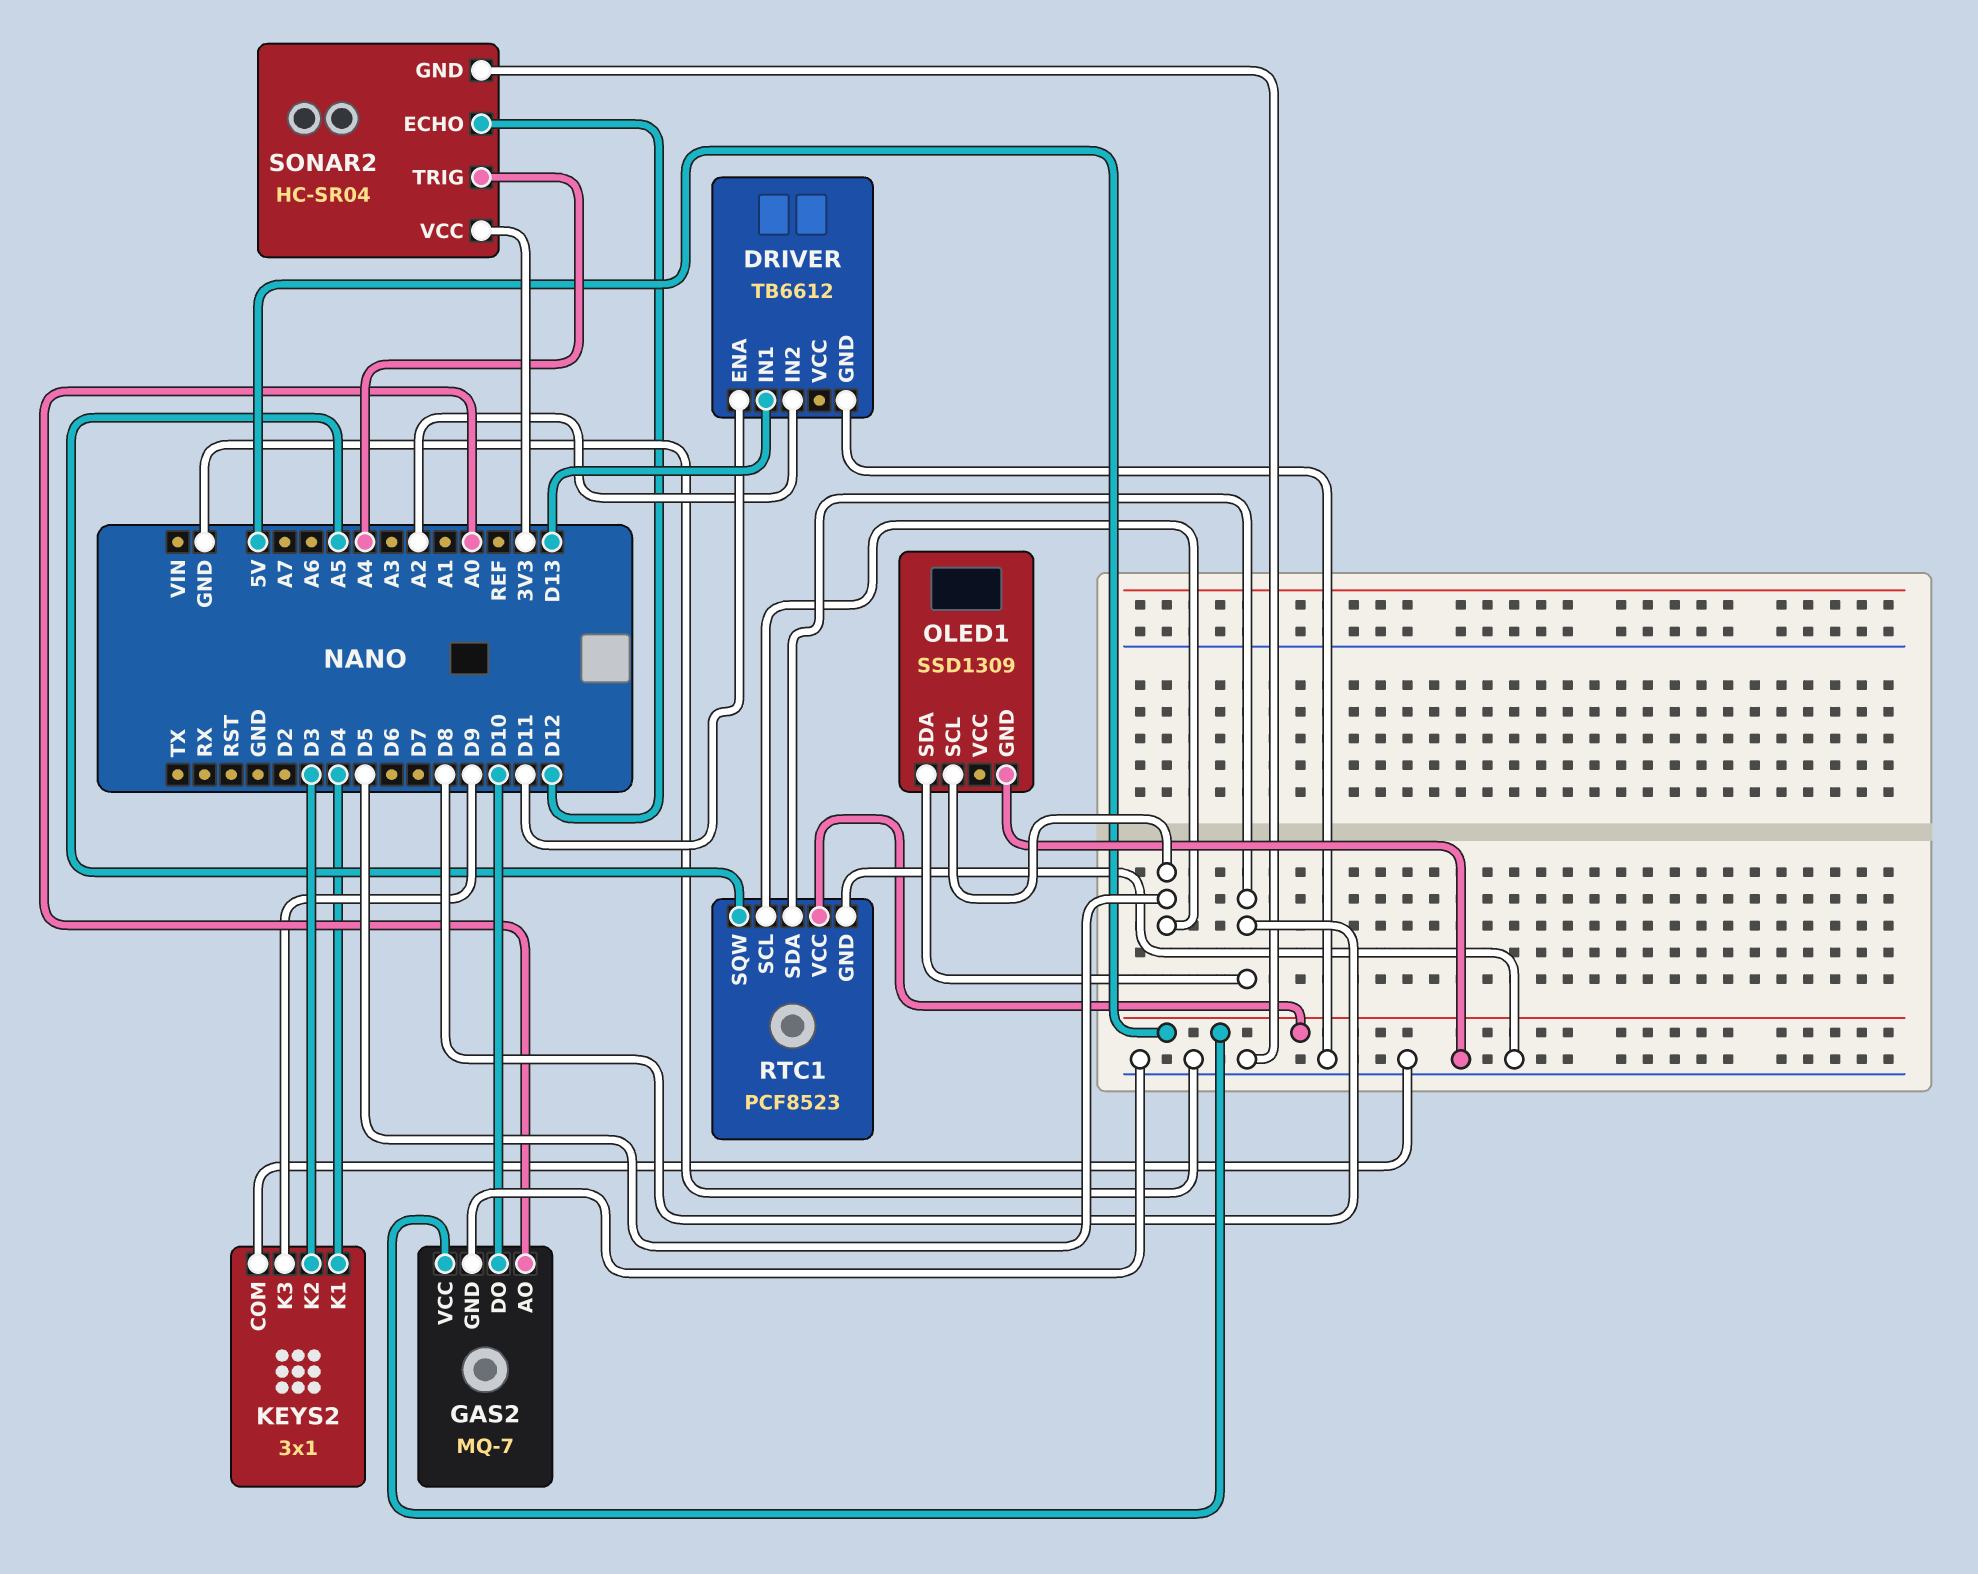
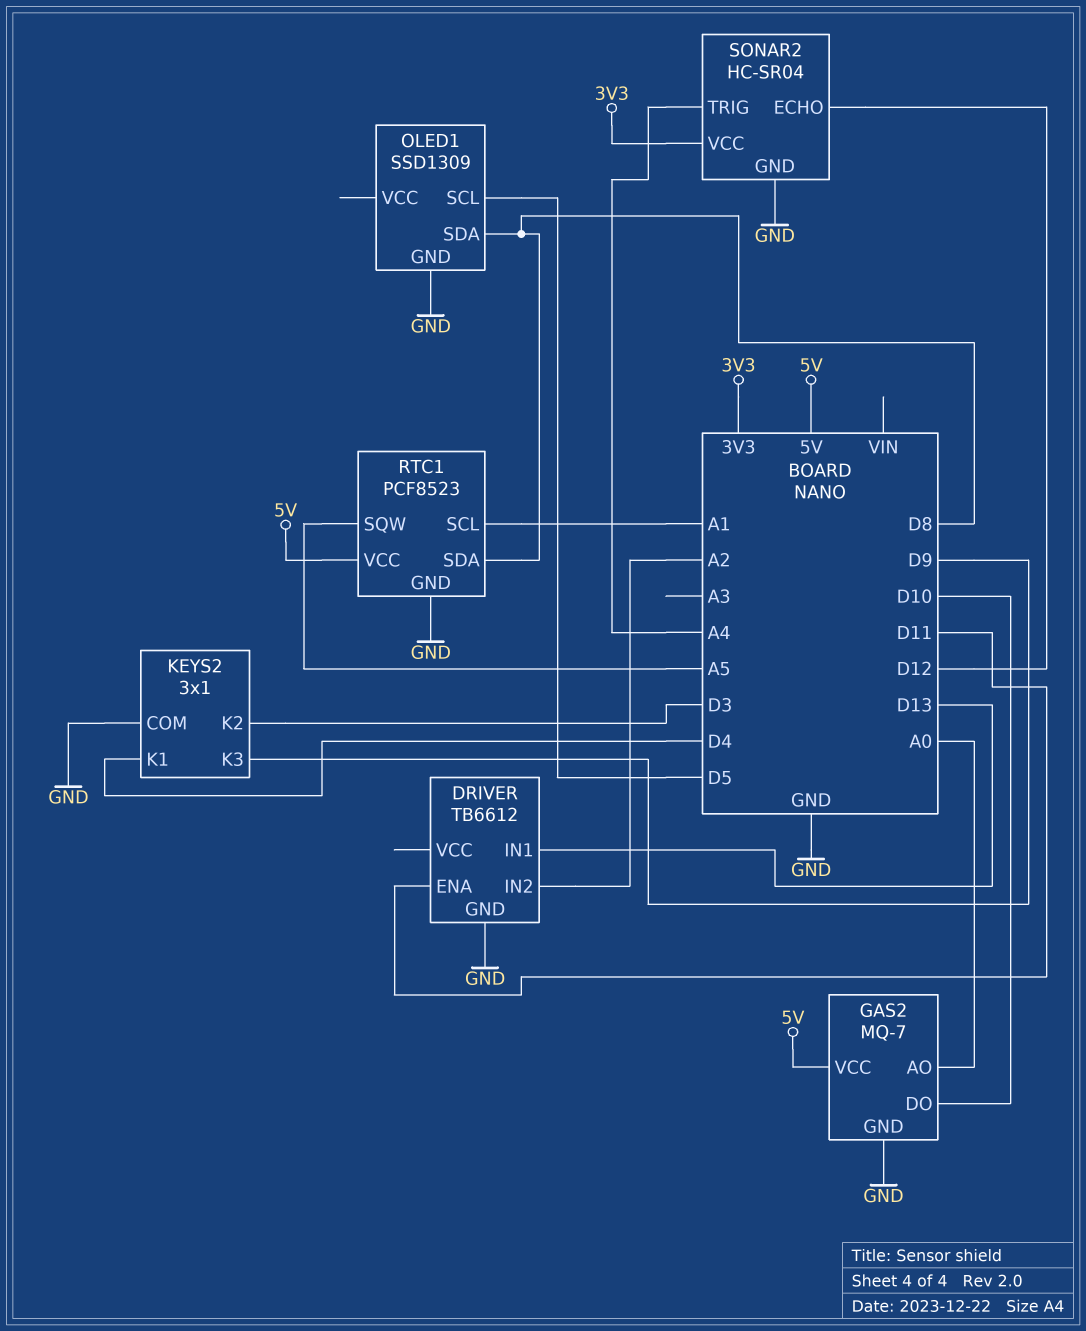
RTC1 pin SCL: D5 -> A1

